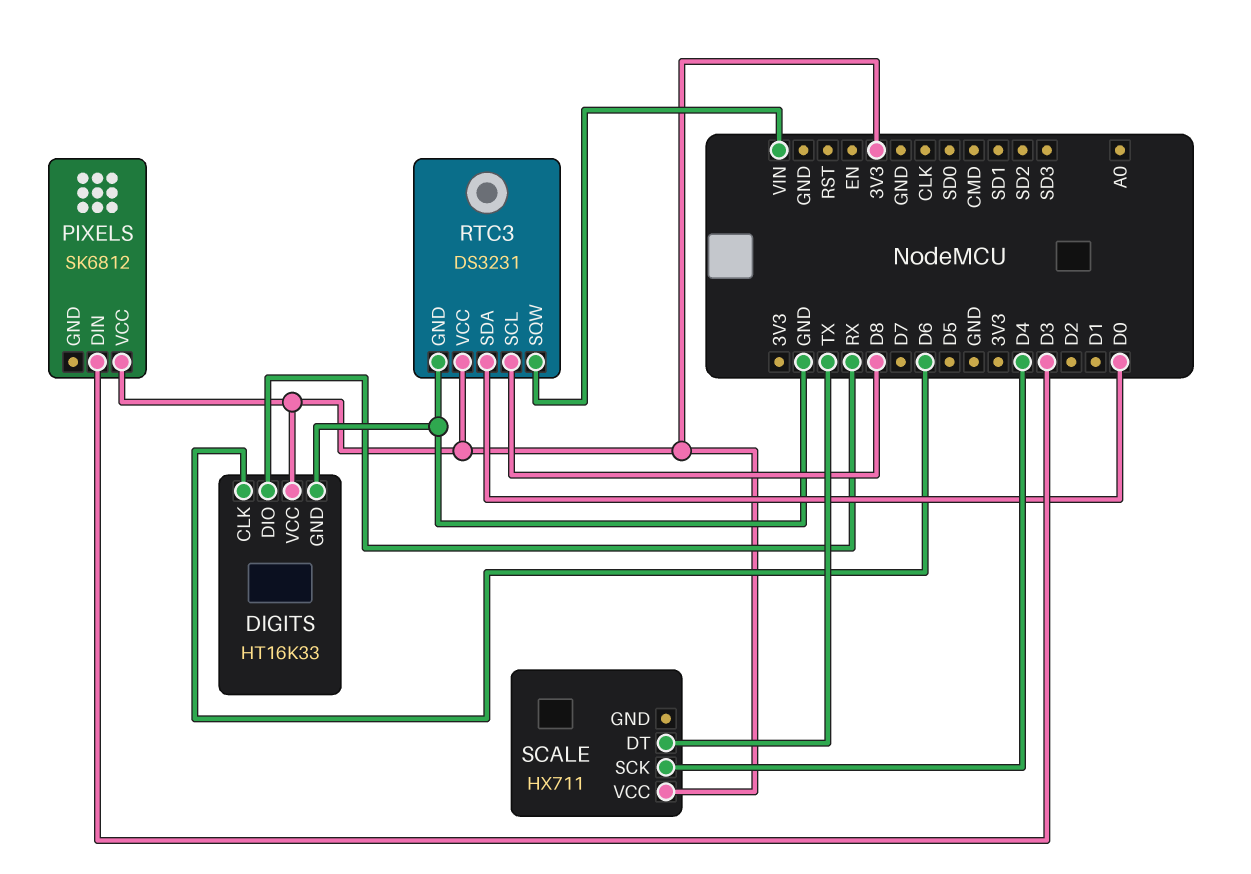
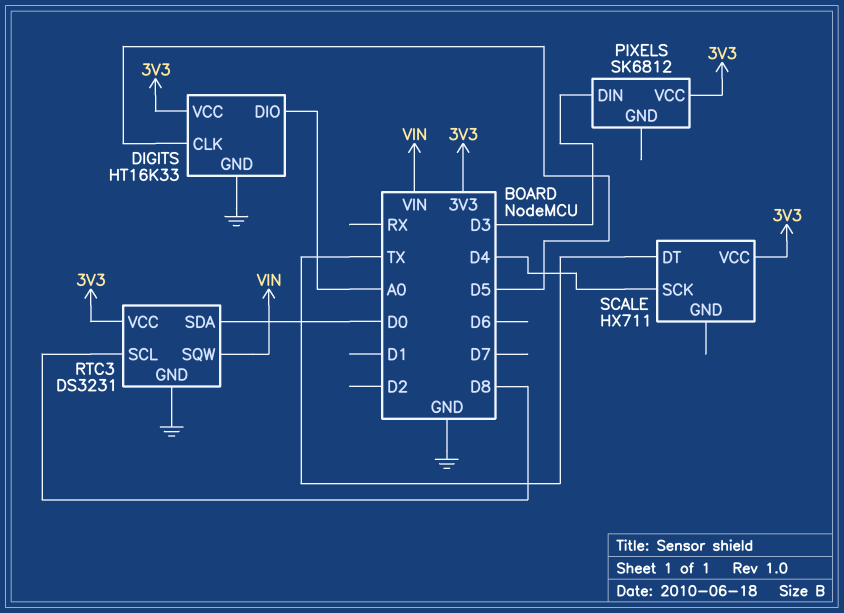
DIGITS pin CLK: D6 -> D5
DIGITS pin DIO: RX -> A0

